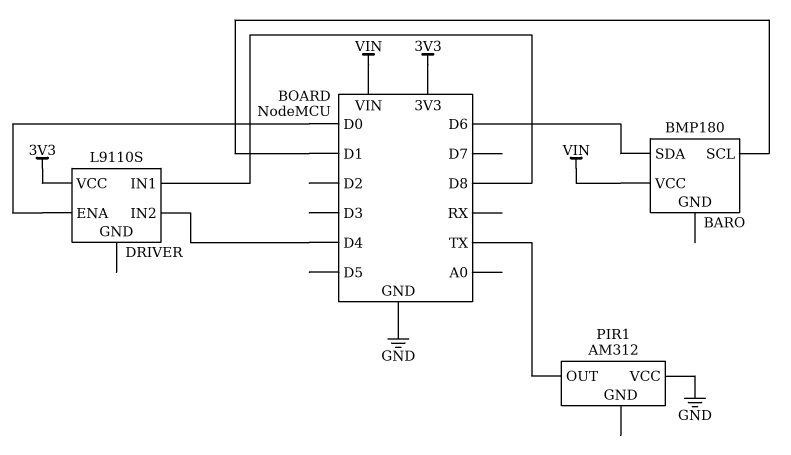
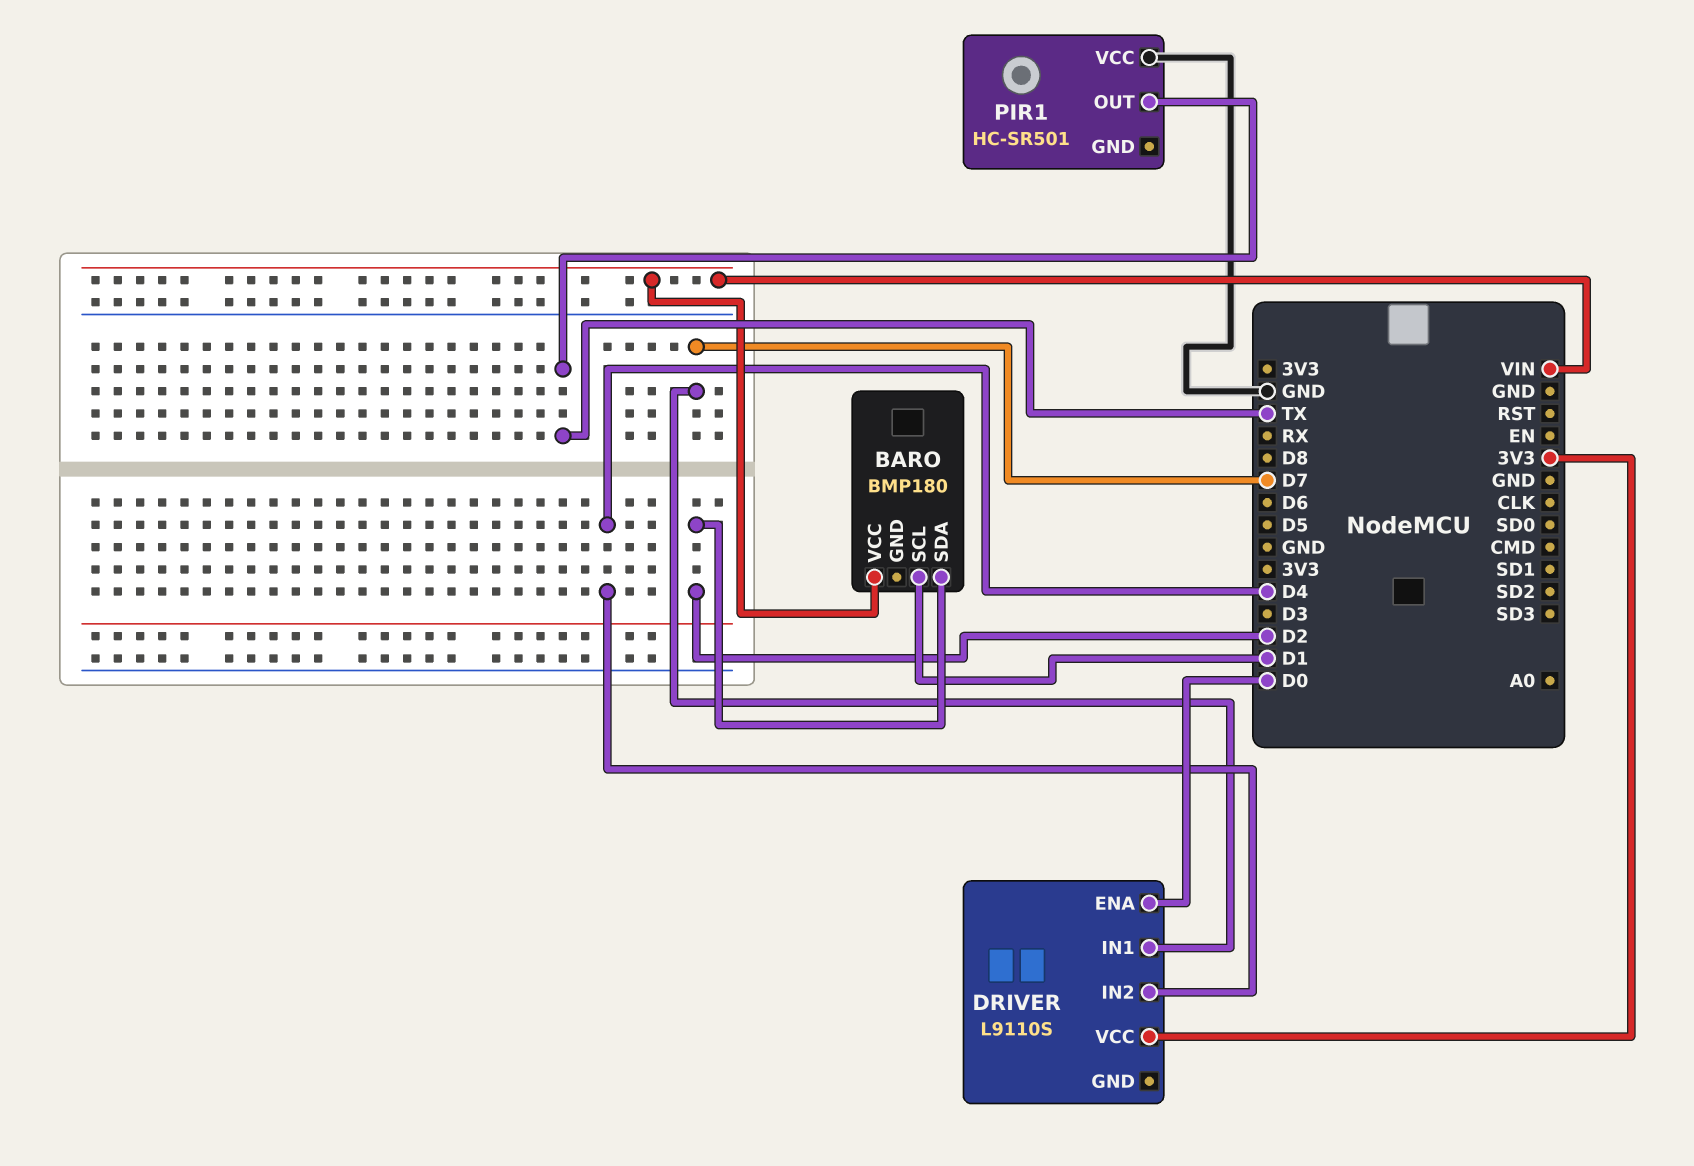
BARO pin SDA: D6 -> D2
DRIVER pin IN1: D8 -> D7
PIR1: AM312 -> HC-SR501

